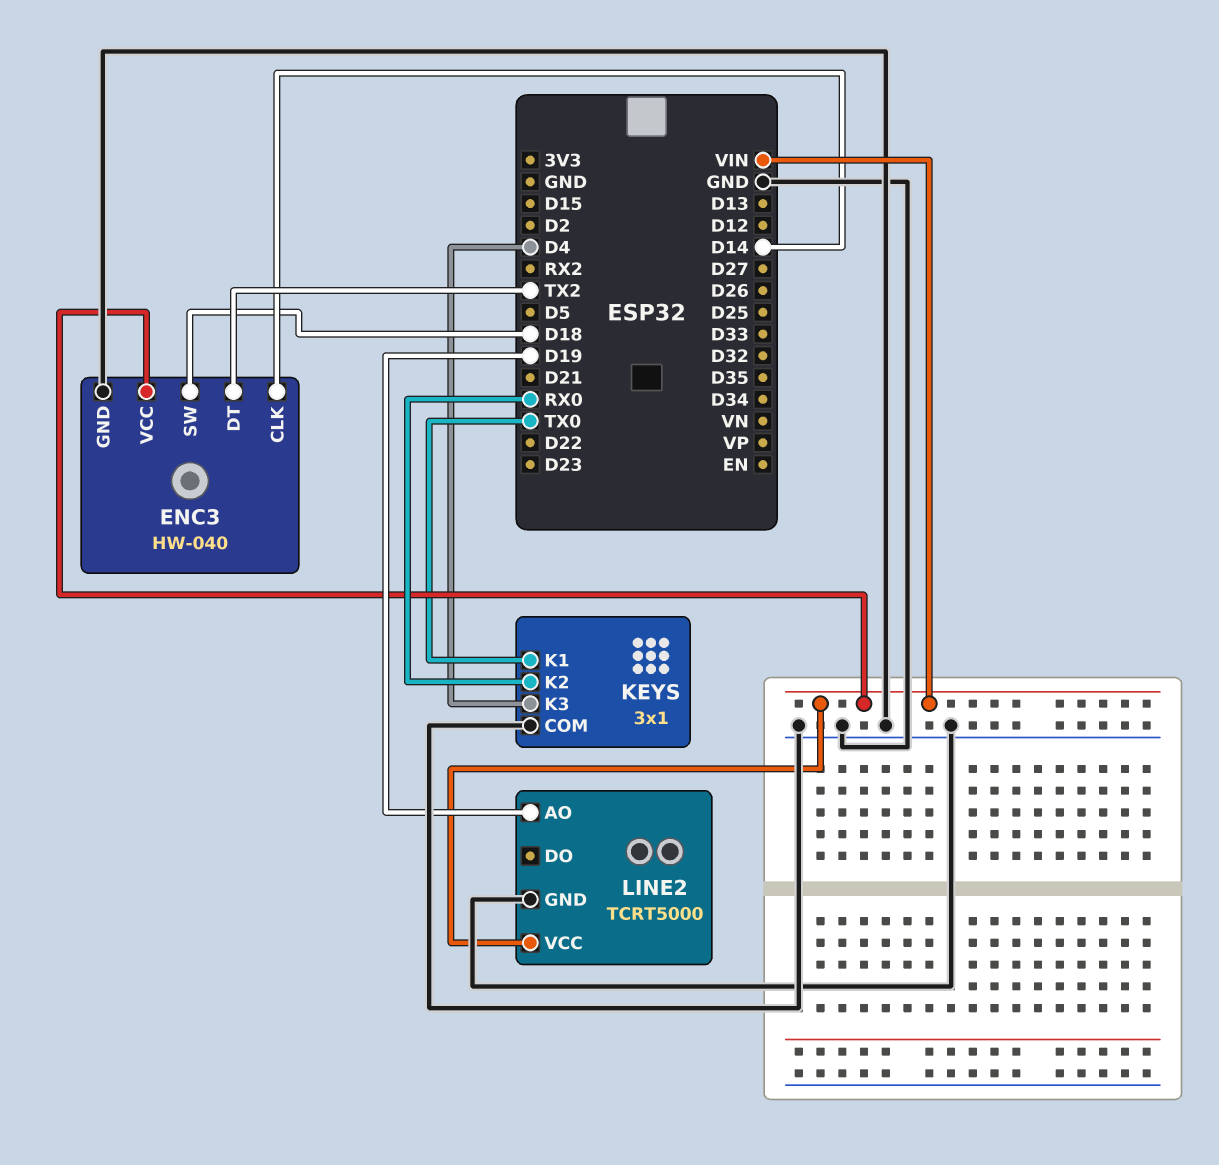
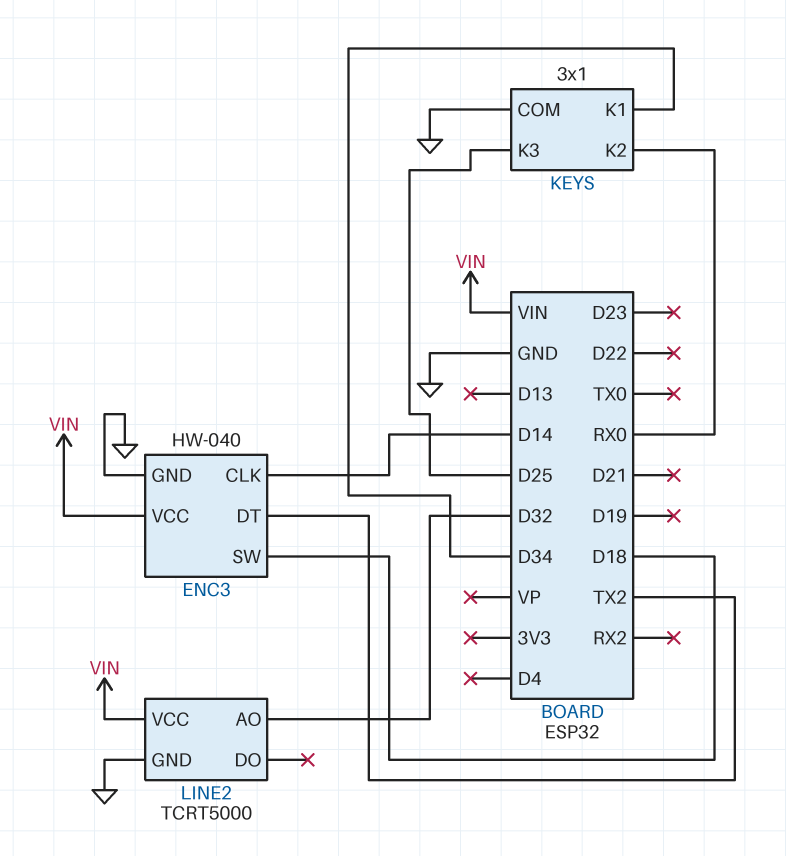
KEYS pin K1: TX0 -> D34
KEYS pin K3: D4 -> D25
LINE2 pin AO: D19 -> D32

